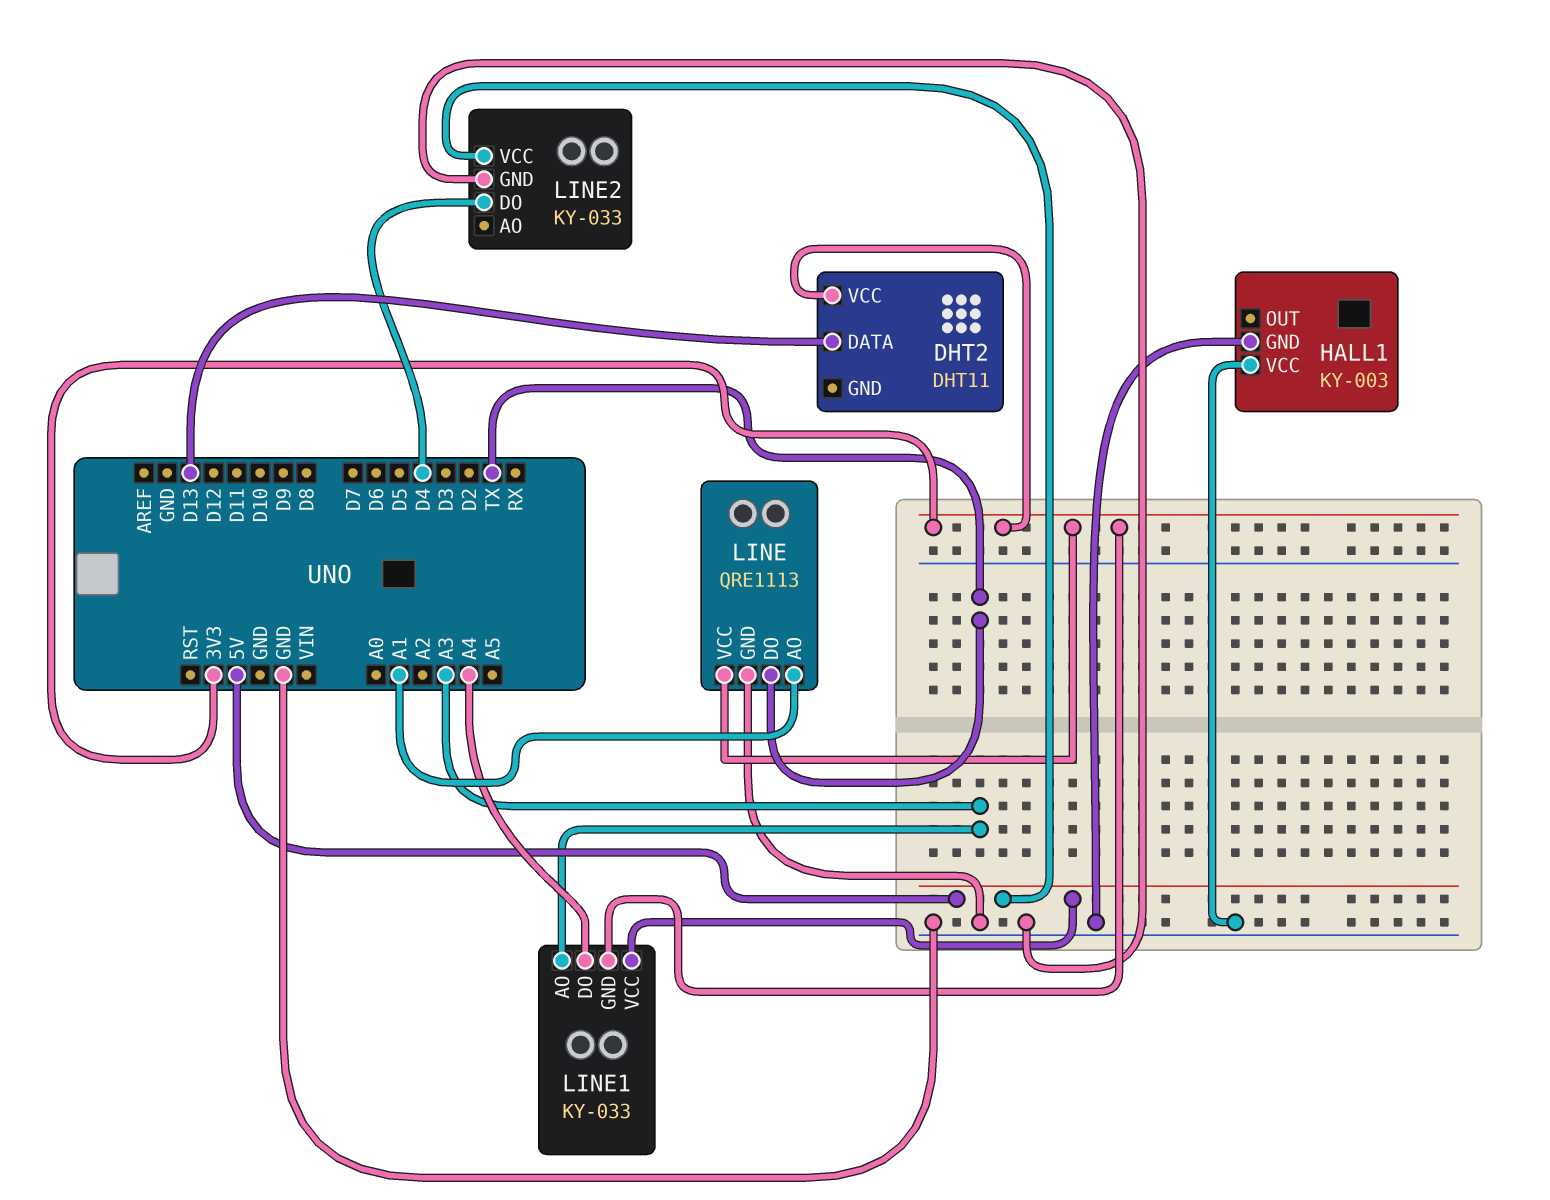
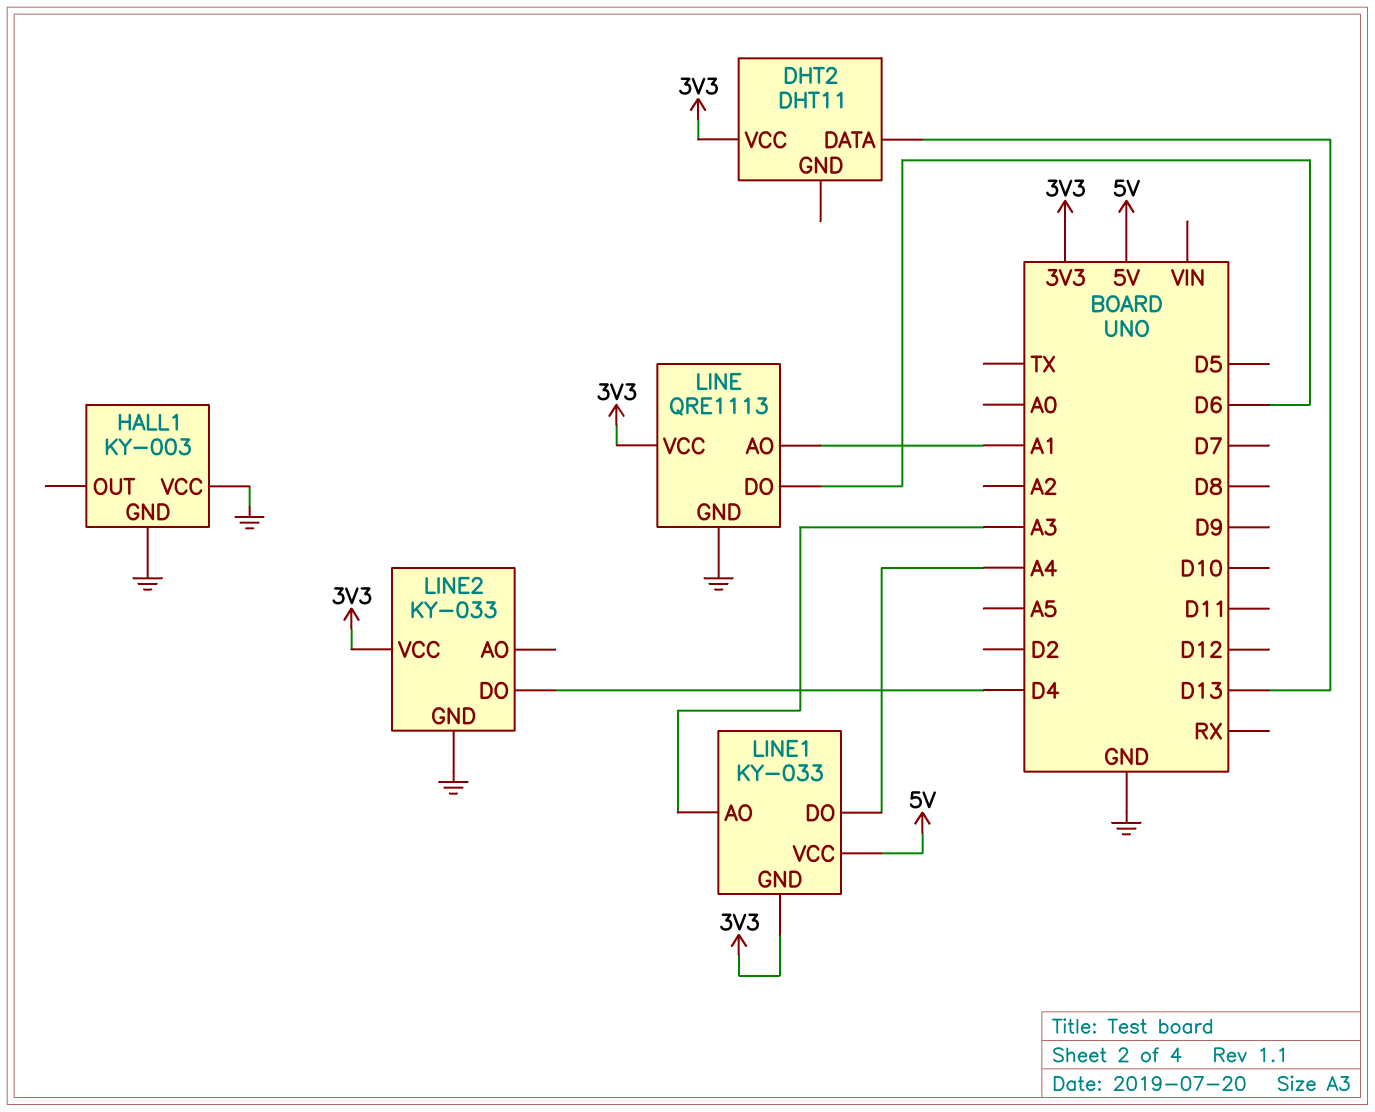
LINE pin DO: TX -> D6
LINE2 pin VCC: 5V -> 3V3

